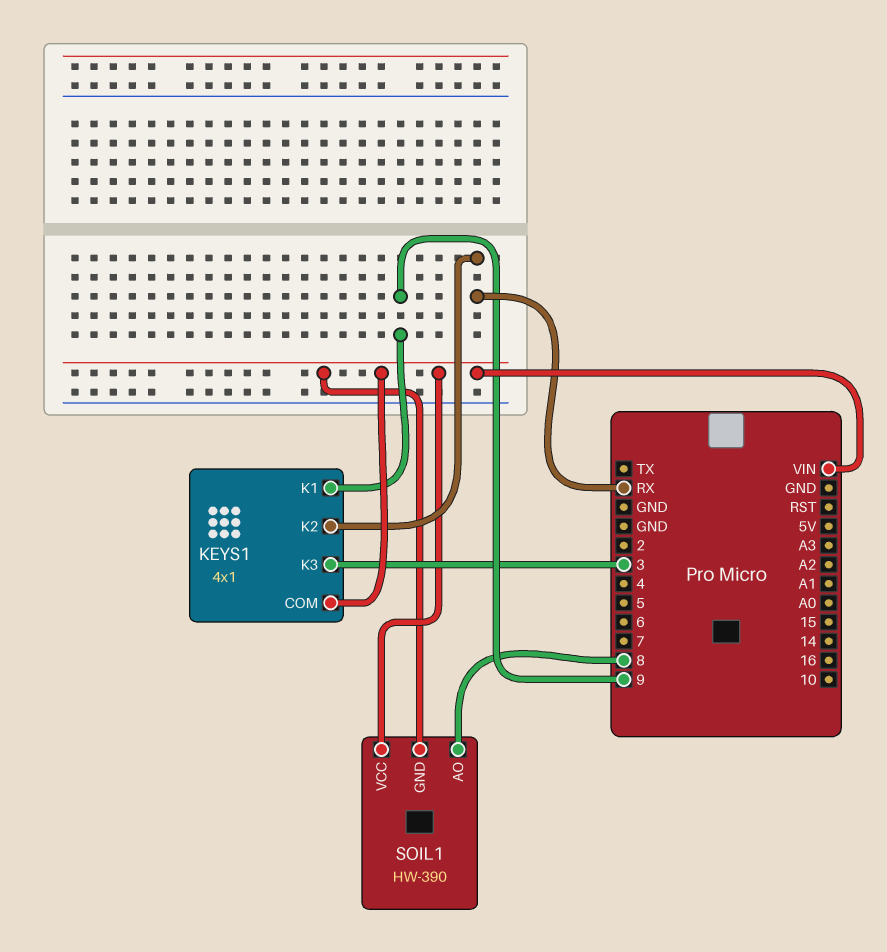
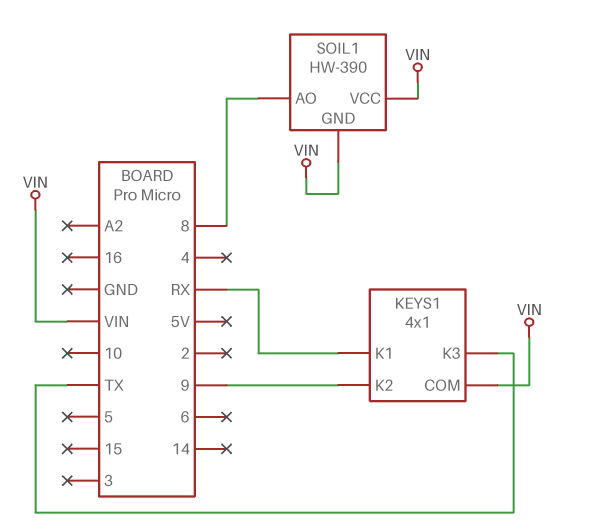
KEYS1 pin K1: 9 -> RX
KEYS1 pin K2: RX -> 9
KEYS1 pin K3: 3 -> TX

